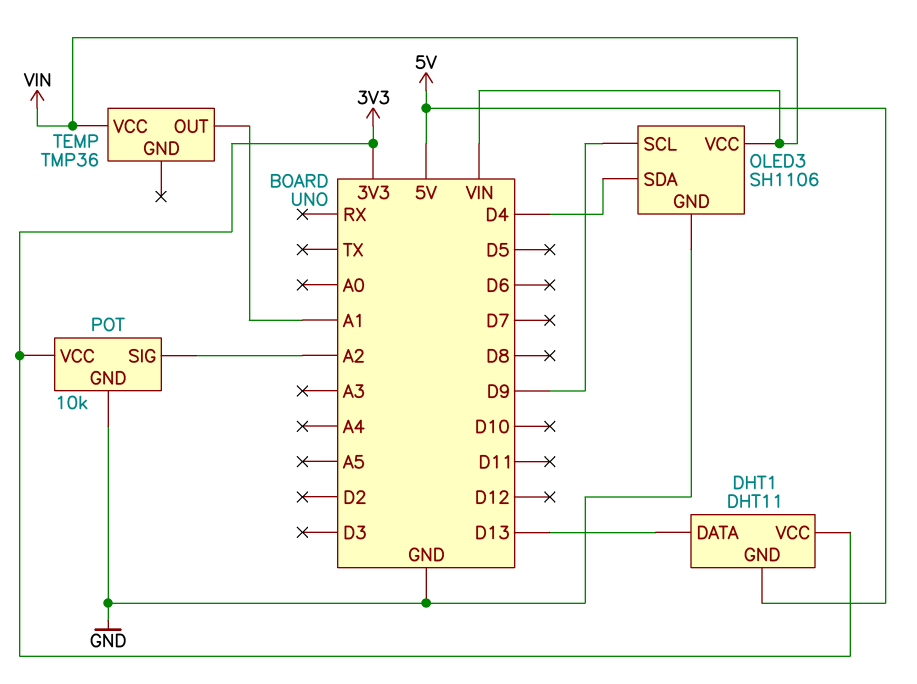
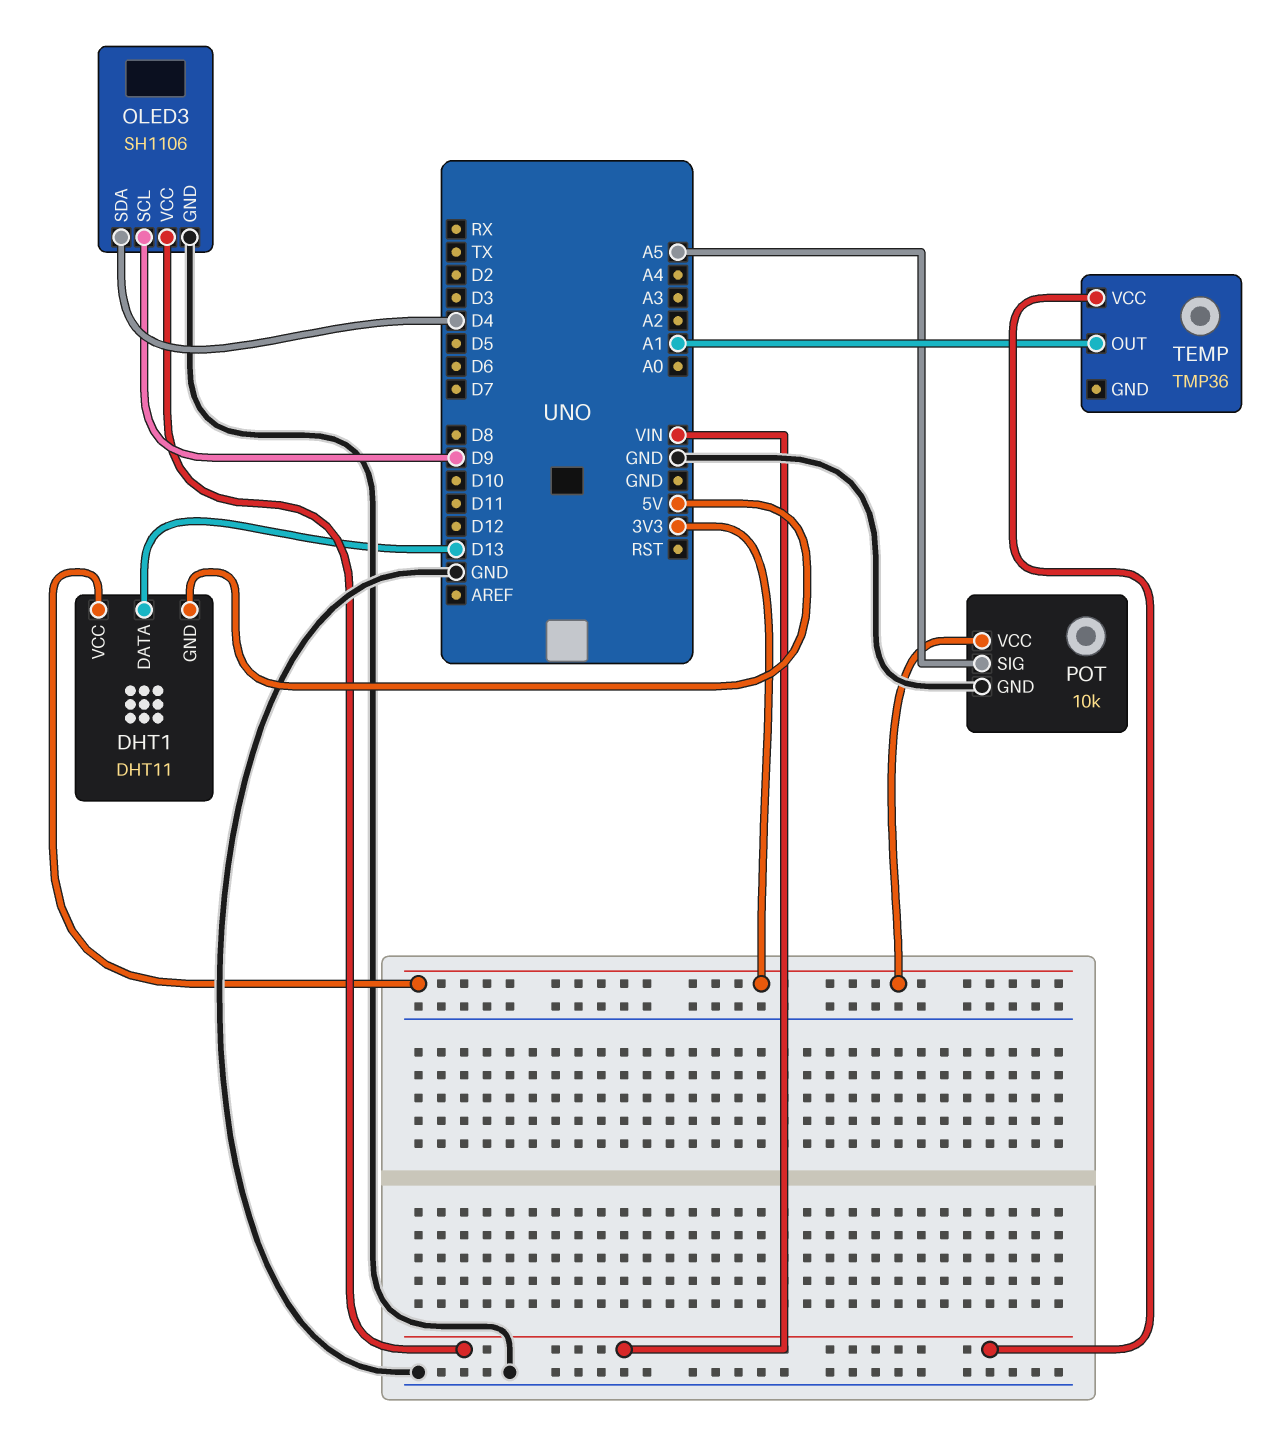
POT pin SIG: A2 -> A5

